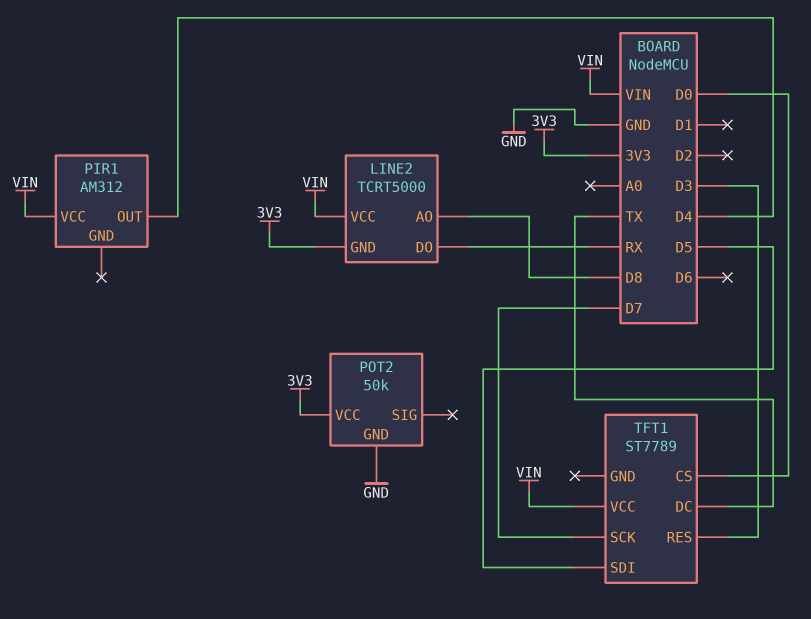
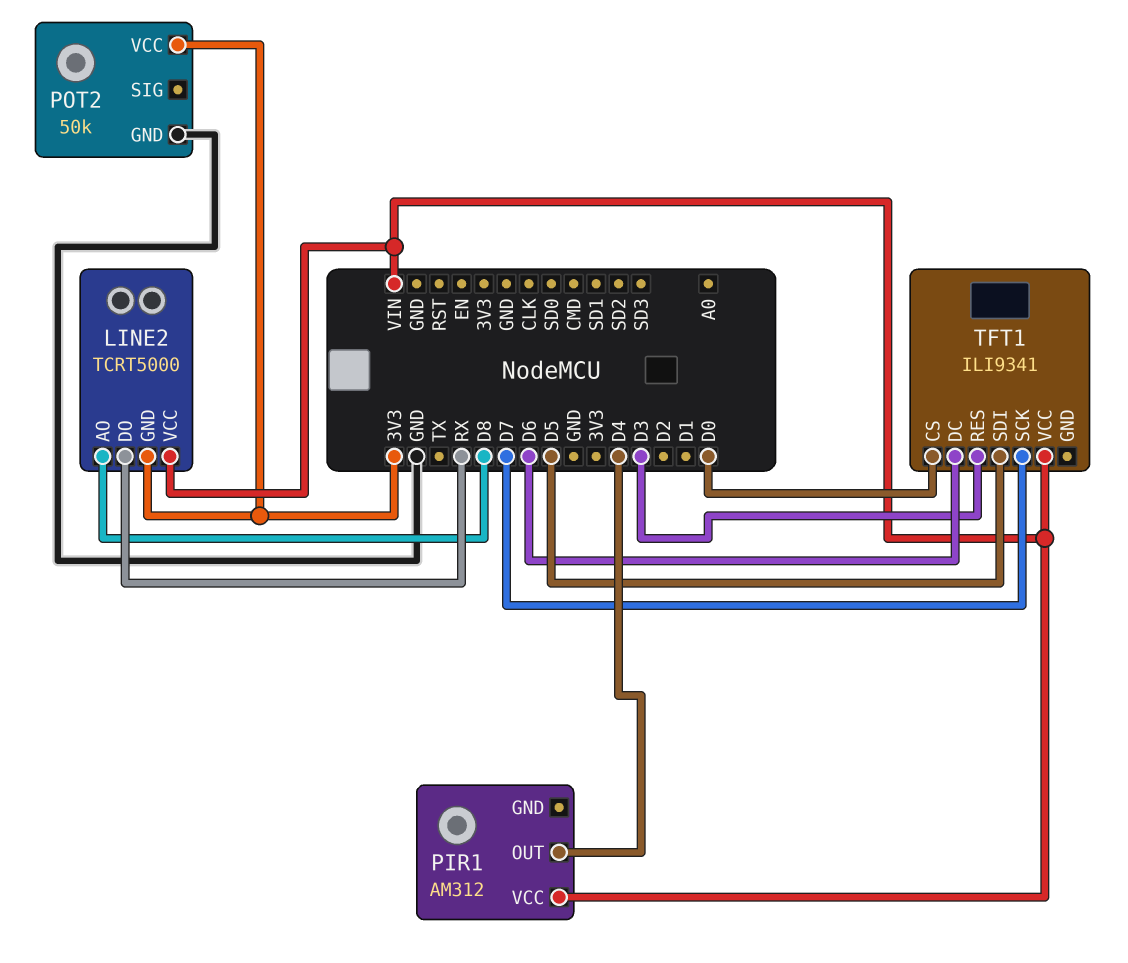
TFT1: ST7789 -> ILI9341
TFT1 pin DC: TX -> D6

